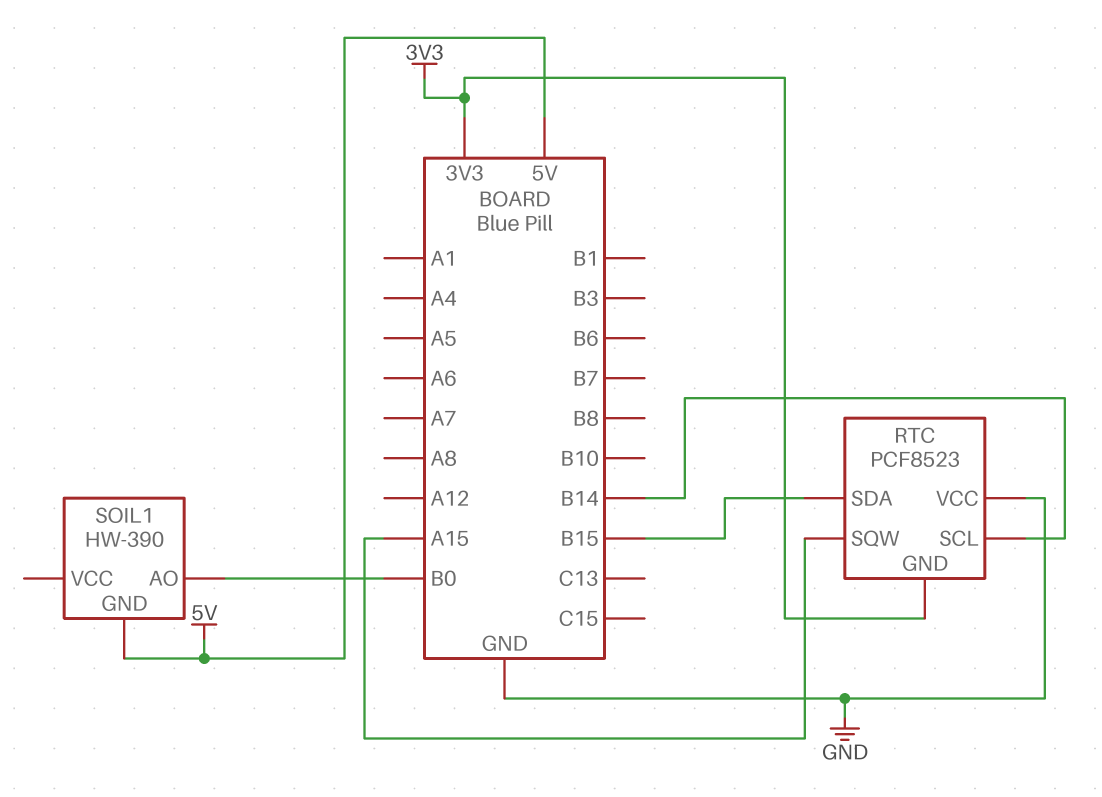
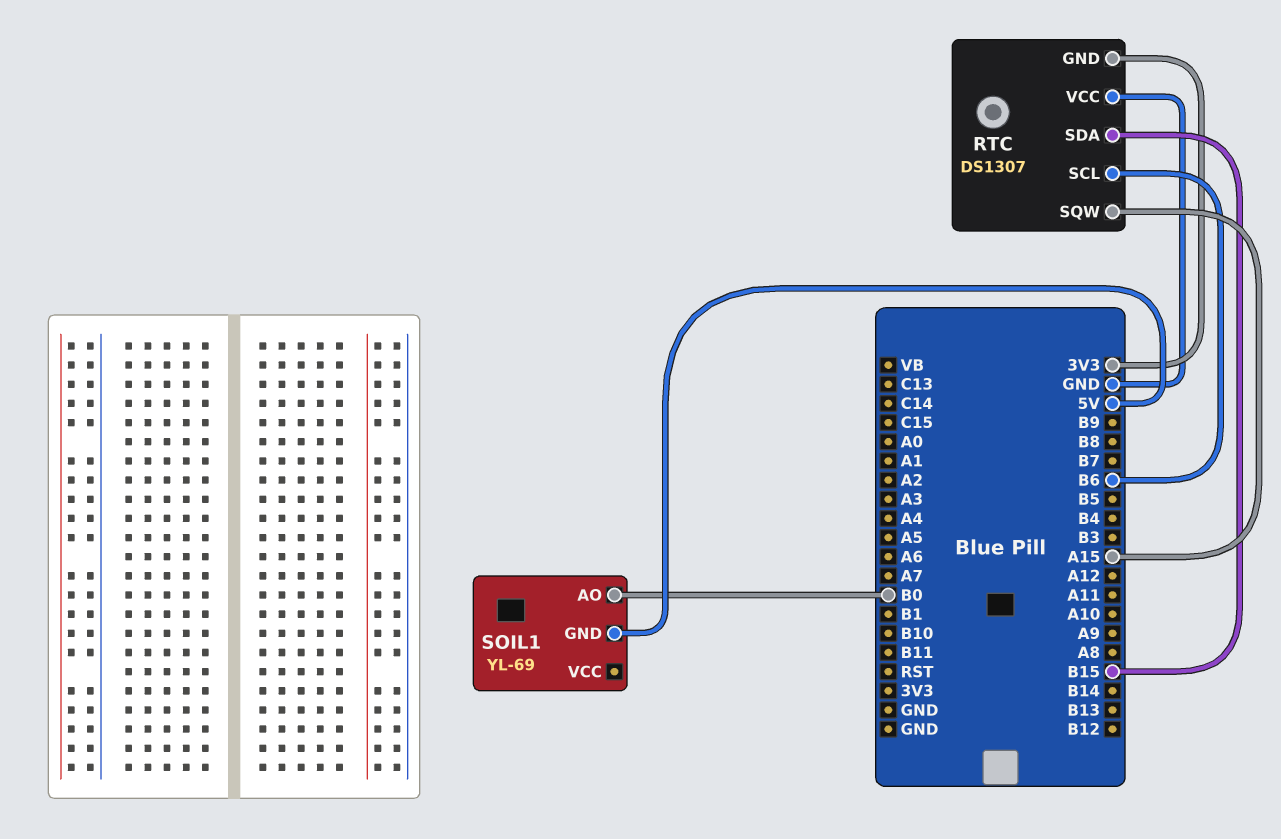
RTC: PCF8523 -> DS1307
RTC pin SCL: B14 -> B6
SOIL1: HW-390 -> YL-69

